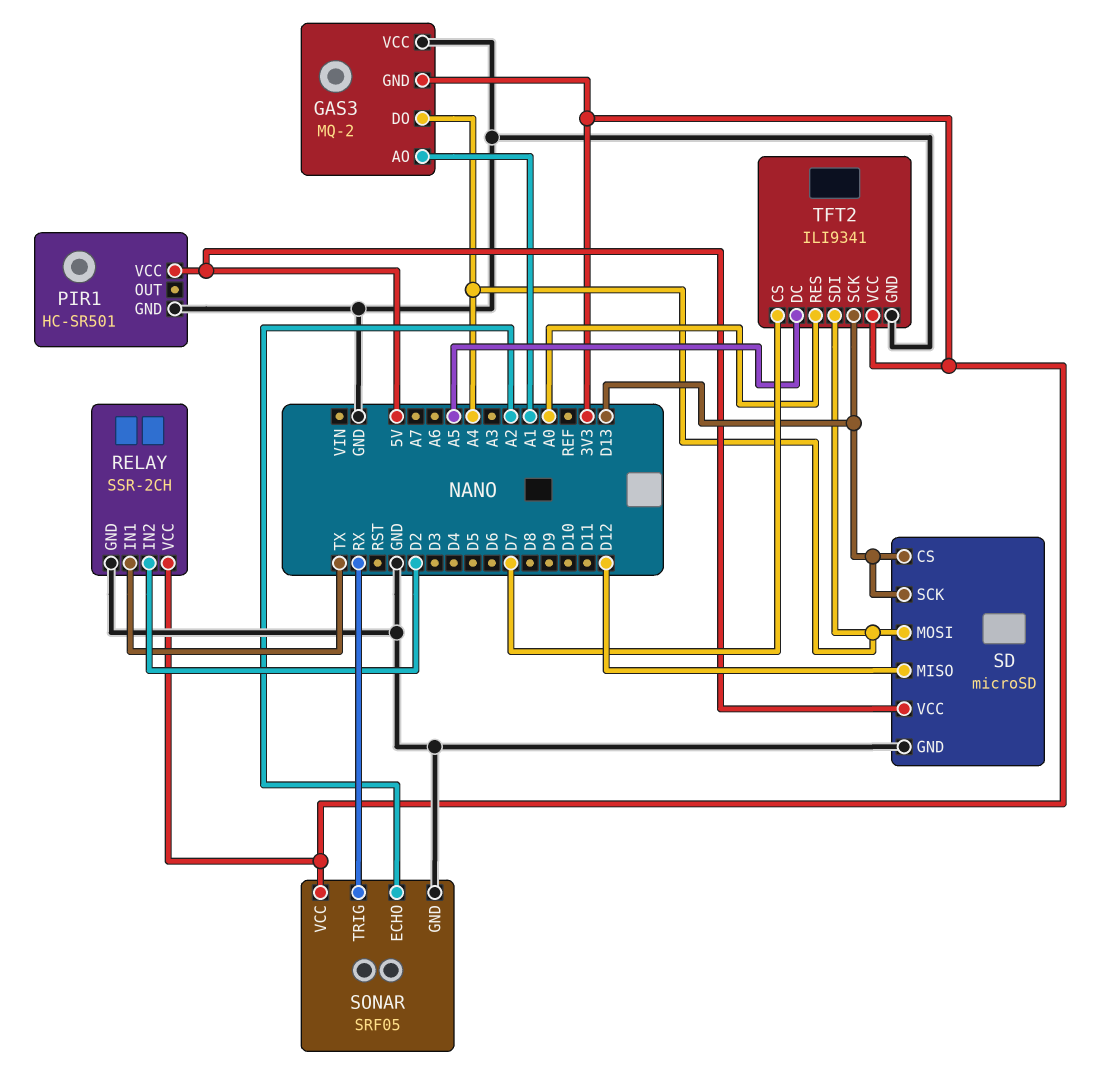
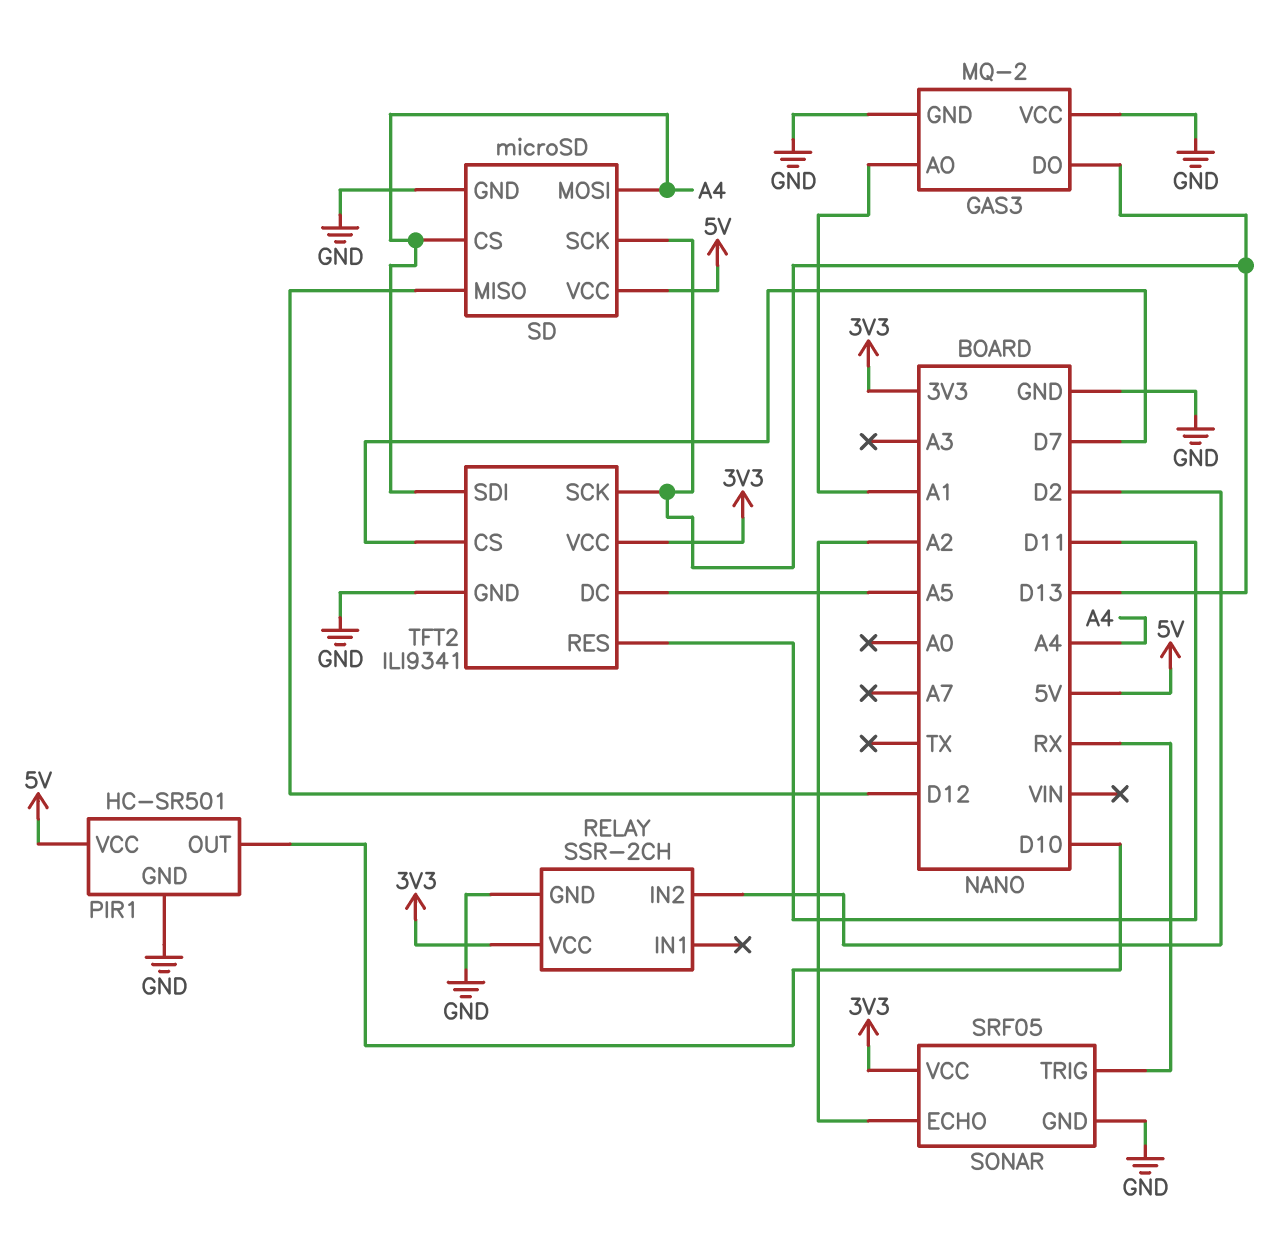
GAS3 pin DO: A4 -> D13
GAS3 pin GND: 3V3 -> GND
PIR1 pin OUT: none -> D10
RELAY pin IN1: TX -> none
SD pin CS: D13 -> A4
TFT2 pin RES: A0 -> D11

